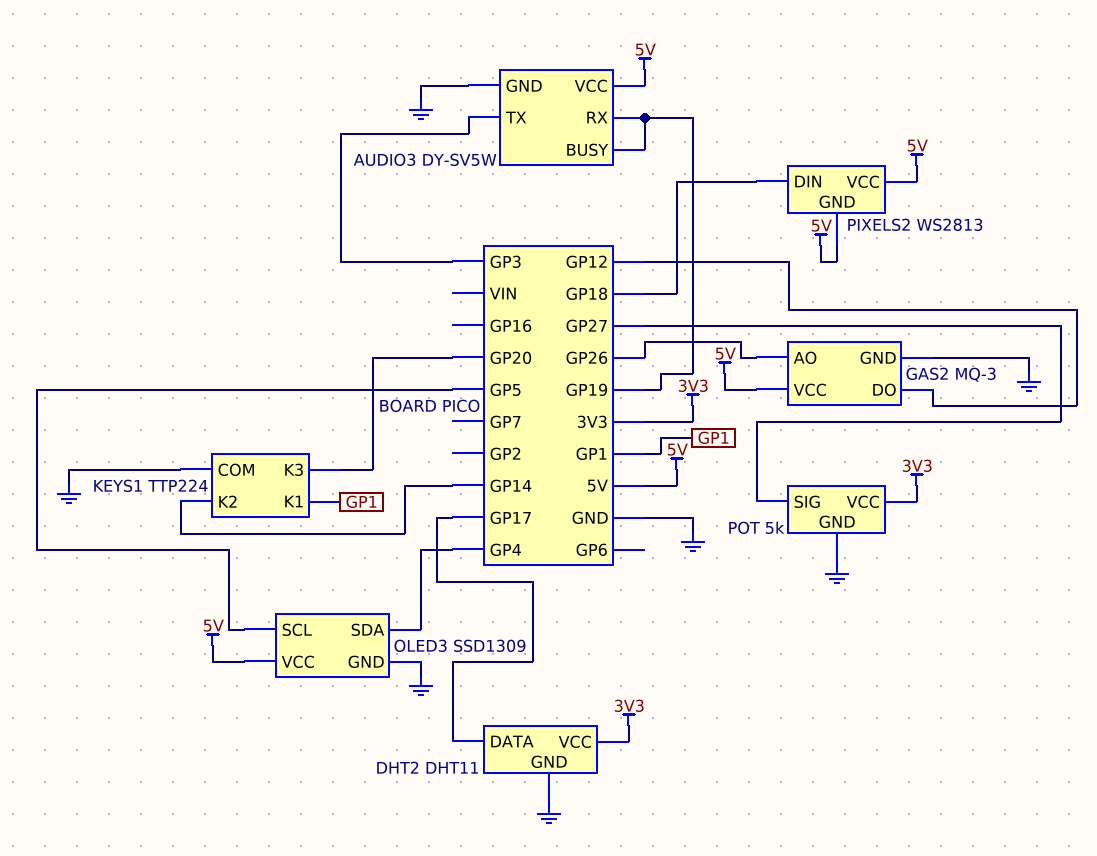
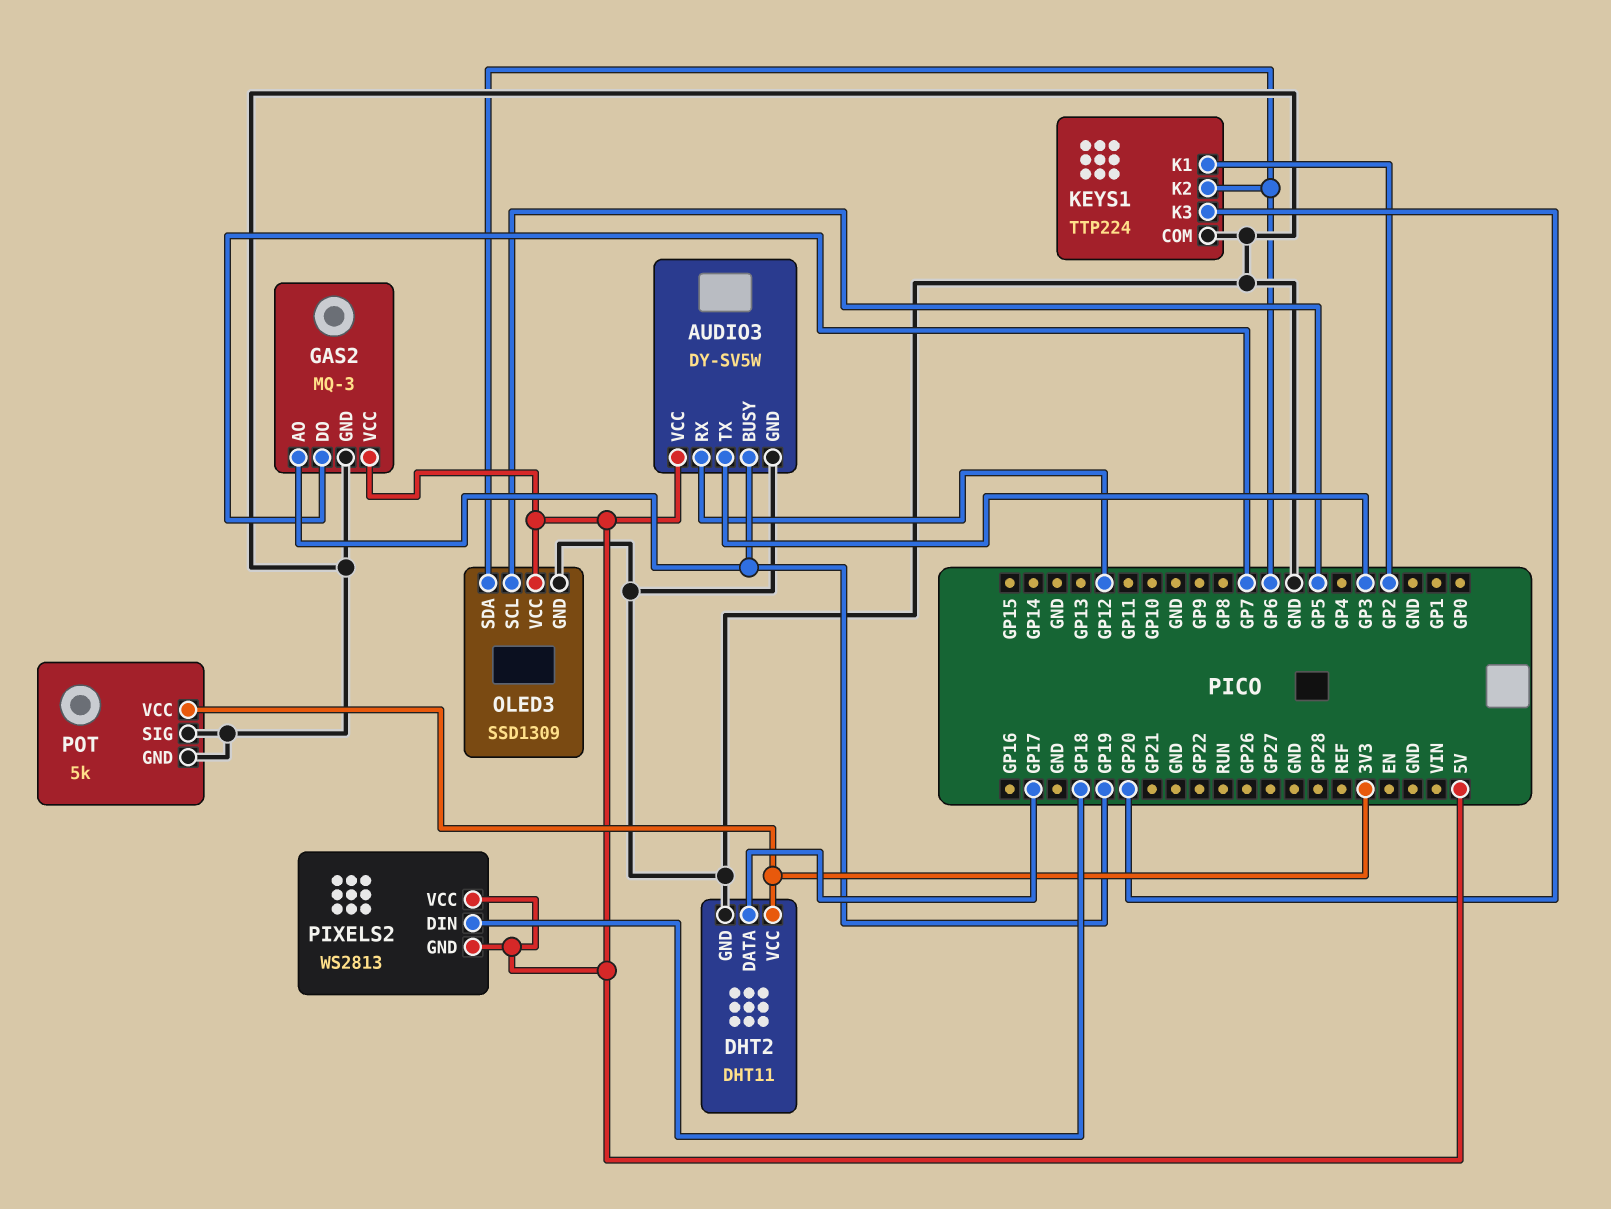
AUDIO3 pin RX: GP19 -> GP12
GAS2 pin AO: GP26 -> GP19
GAS2 pin DO: GP12 -> GP7
KEYS1 pin K1: GP1 -> GP2
KEYS1 pin K2: GP14 -> GP6
OLED3 pin SDA: GP4 -> GP6
POT pin SIG: GP27 -> GND

